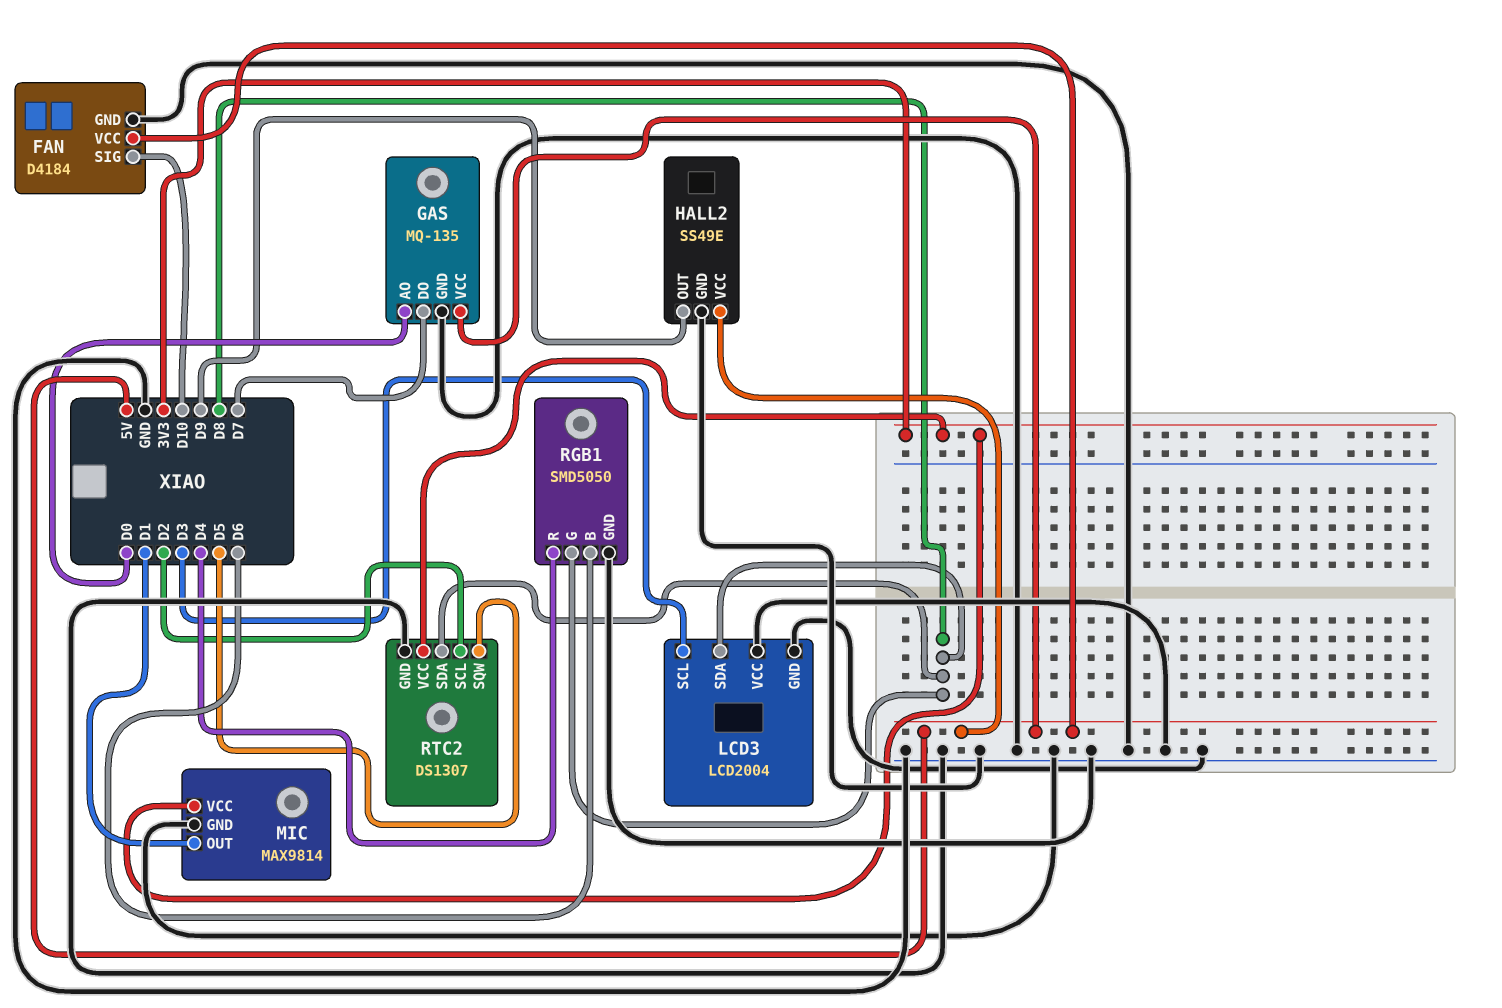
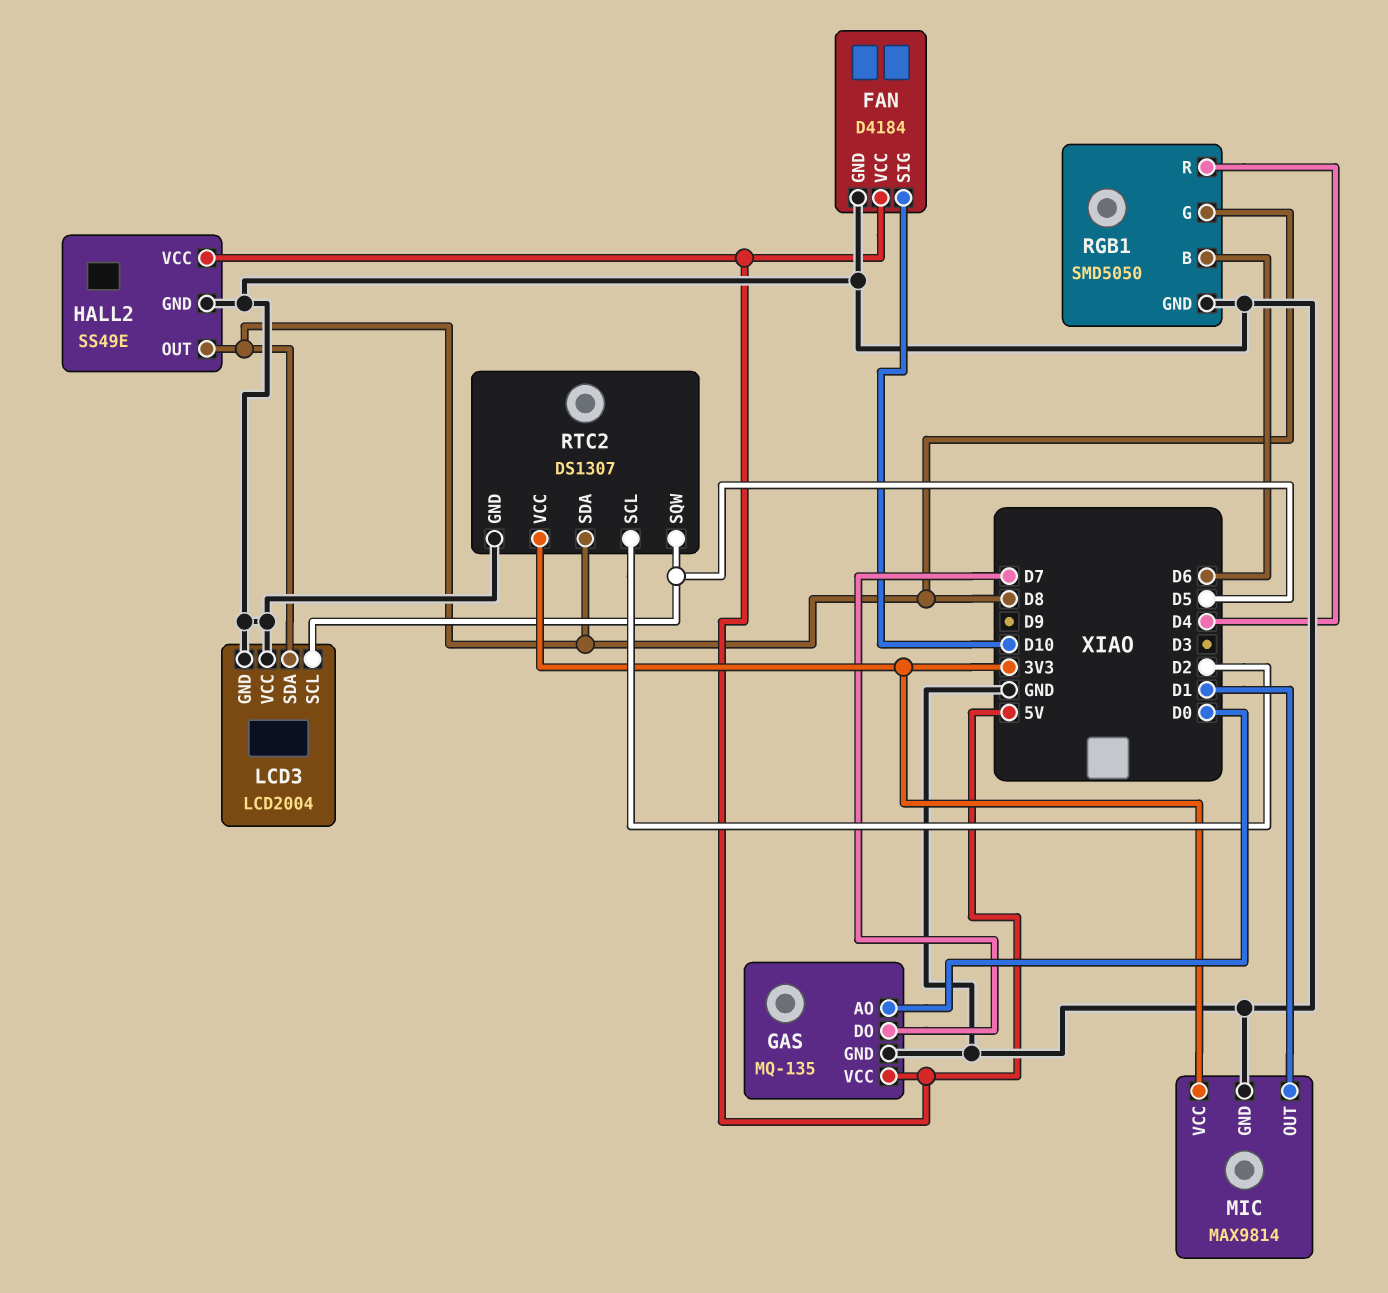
HALL2 pin OUT: D9 -> D8
LCD3 pin SCL: D3 -> D5

